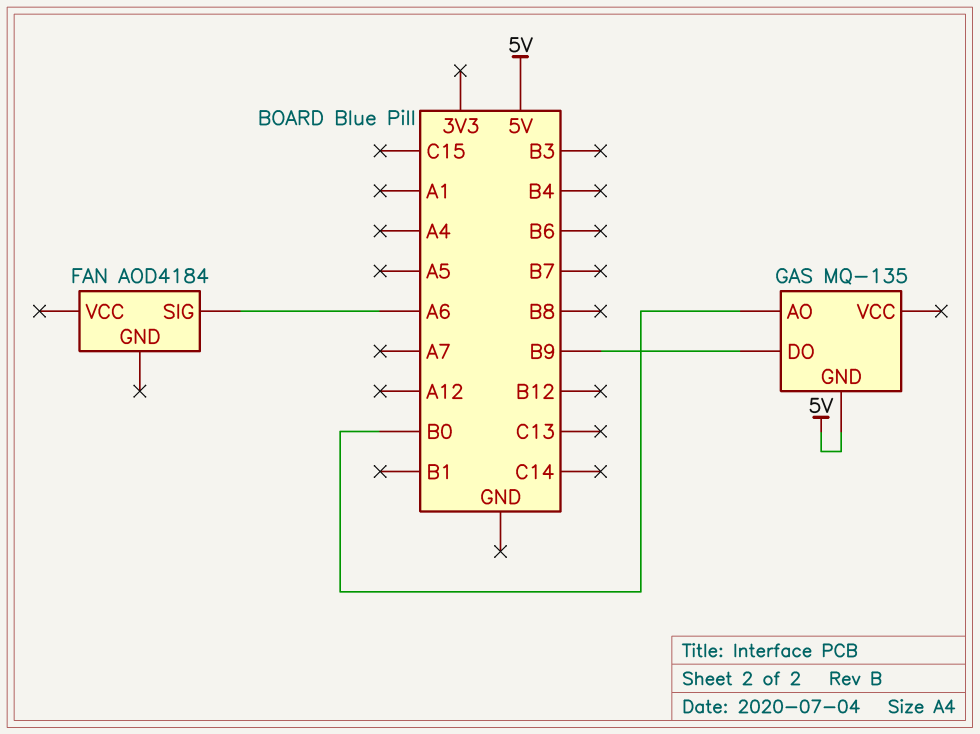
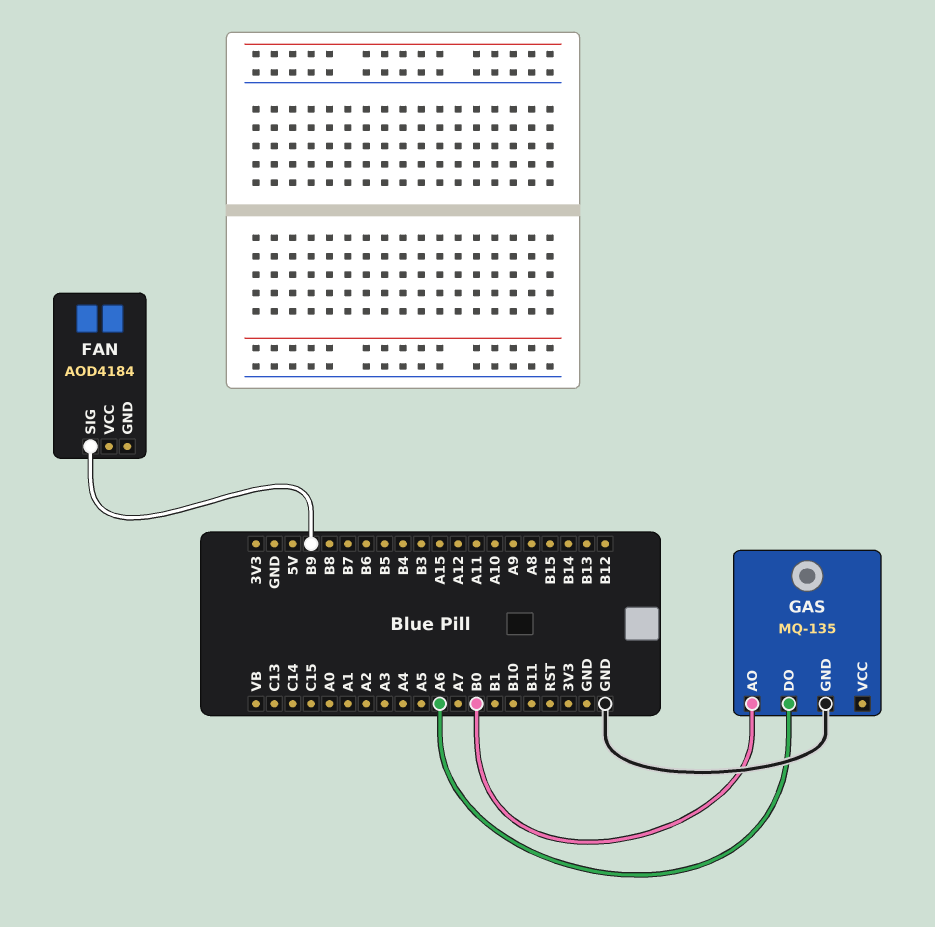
FAN pin SIG: A6 -> B9
GAS pin DO: B9 -> A6
GAS pin GND: 5V -> GND

